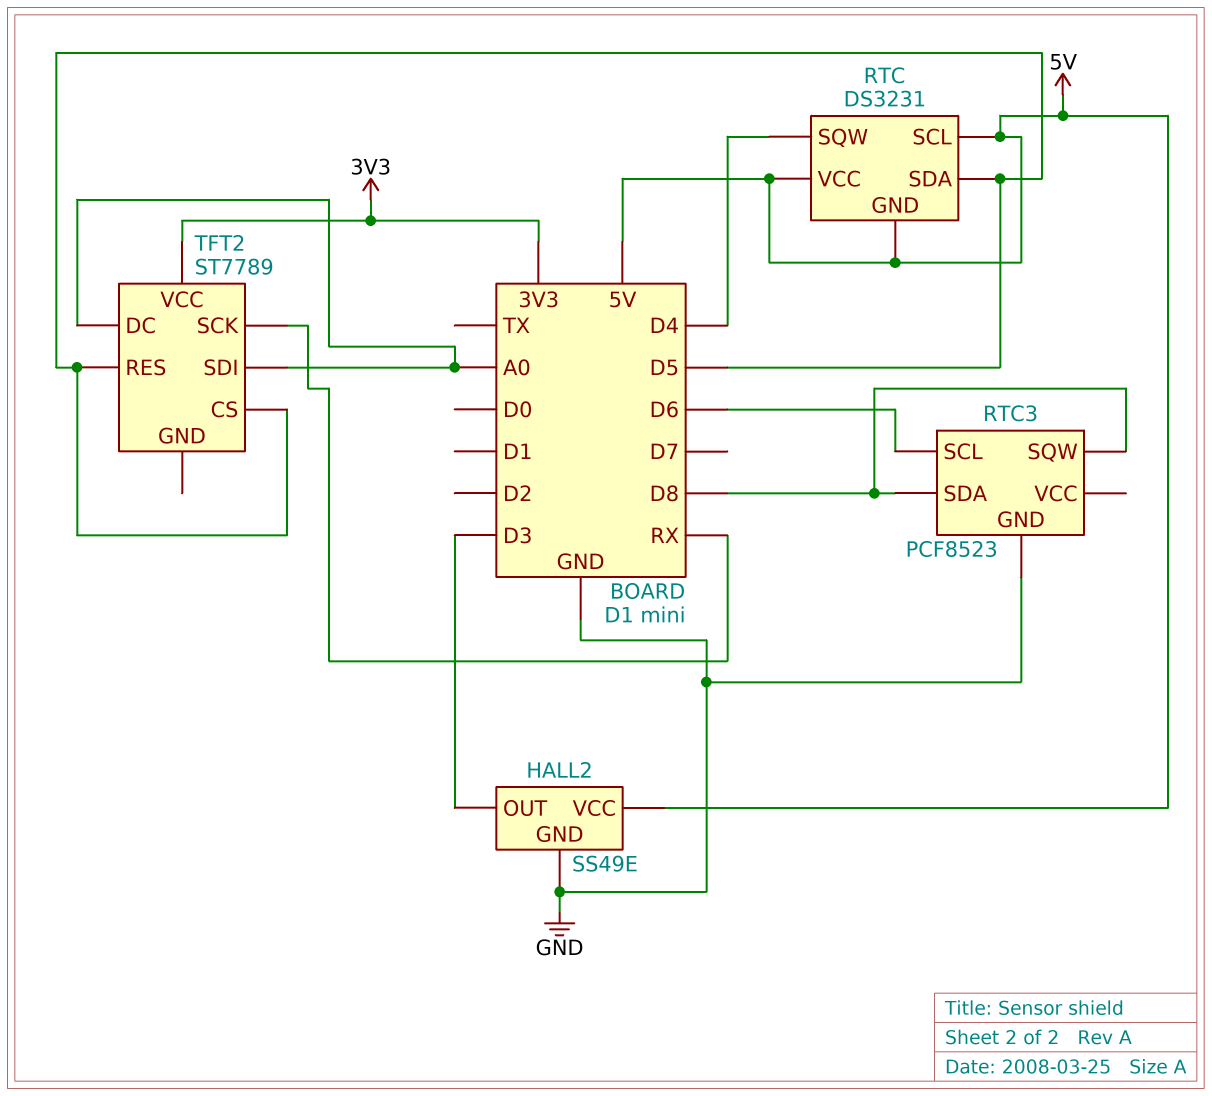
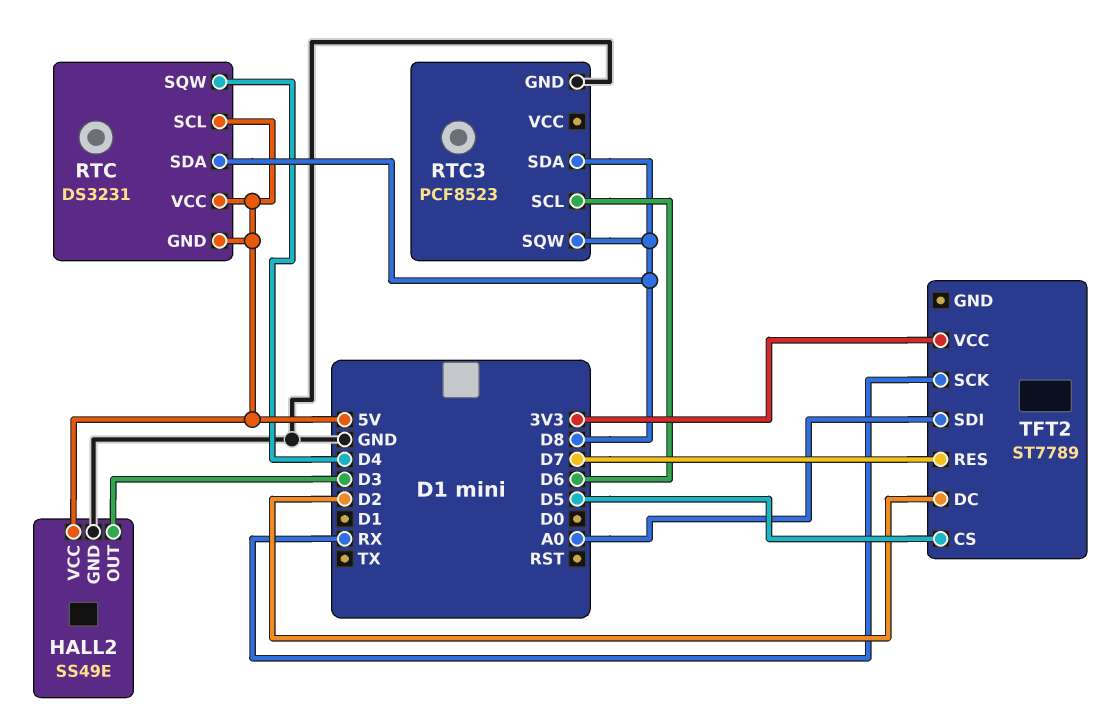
RTC pin SDA: D5 -> D8
TFT2 pin DC: A0 -> D2
TFT2 pin RES: D5 -> D7

